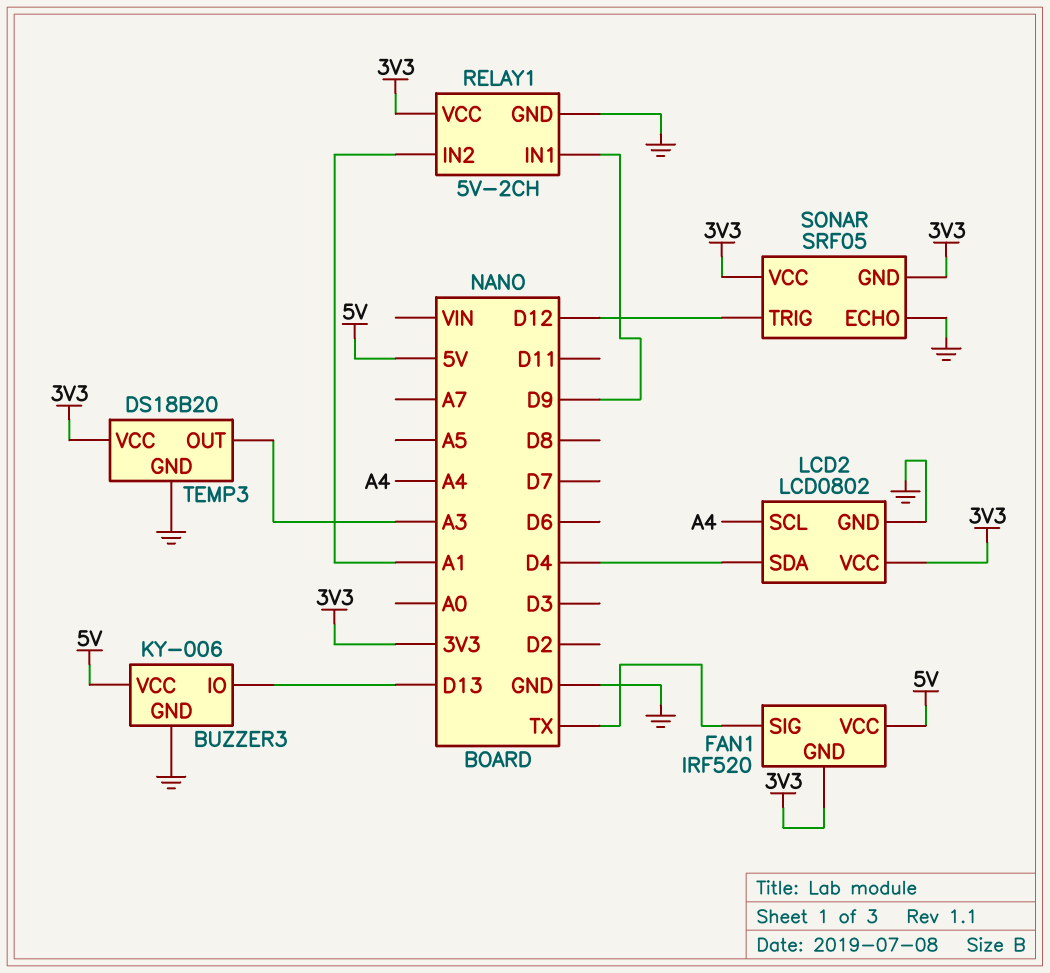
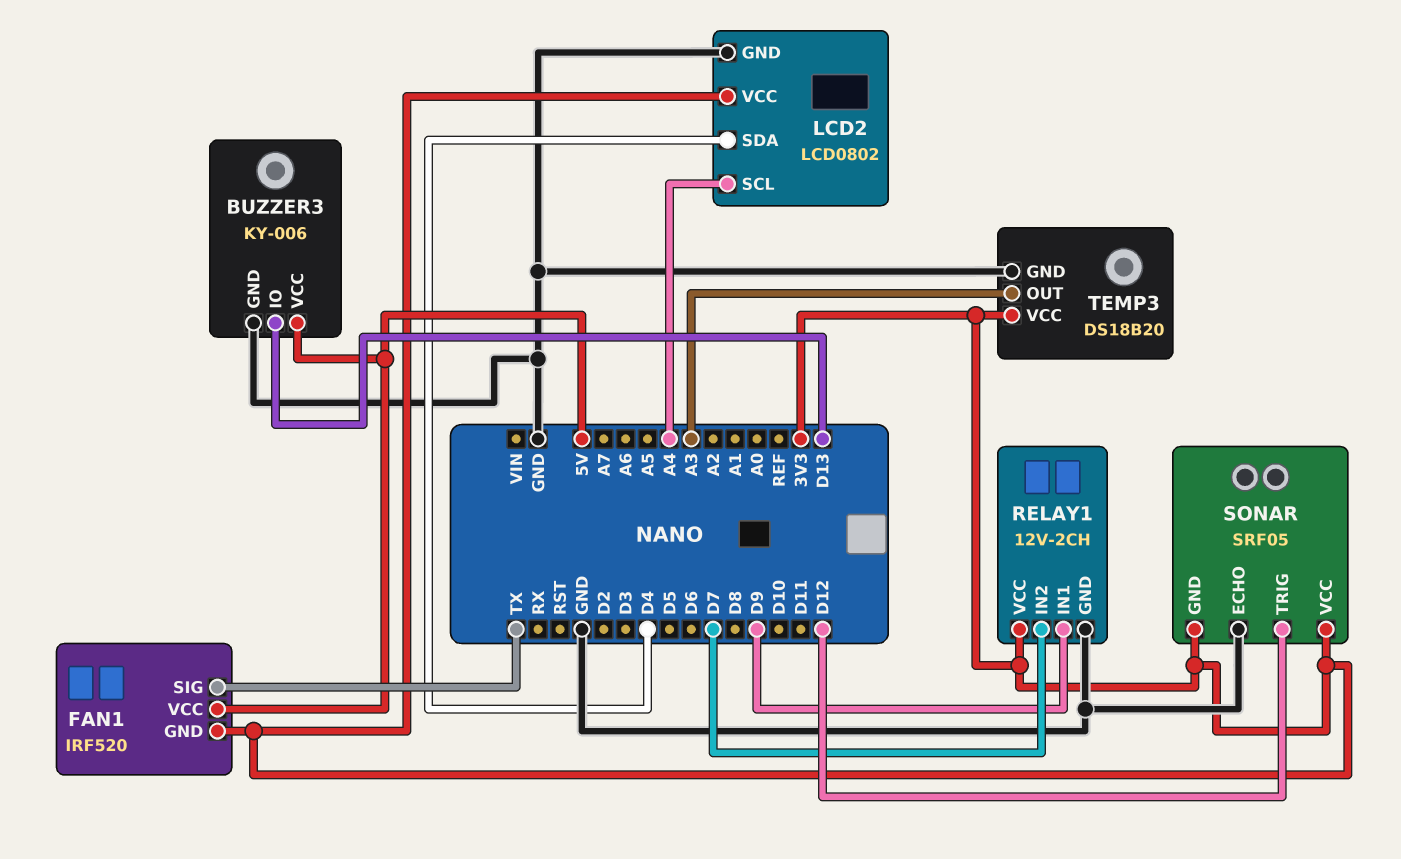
RELAY1: 5V-2CH -> 12V-2CH
RELAY1 pin IN2: A1 -> D7

